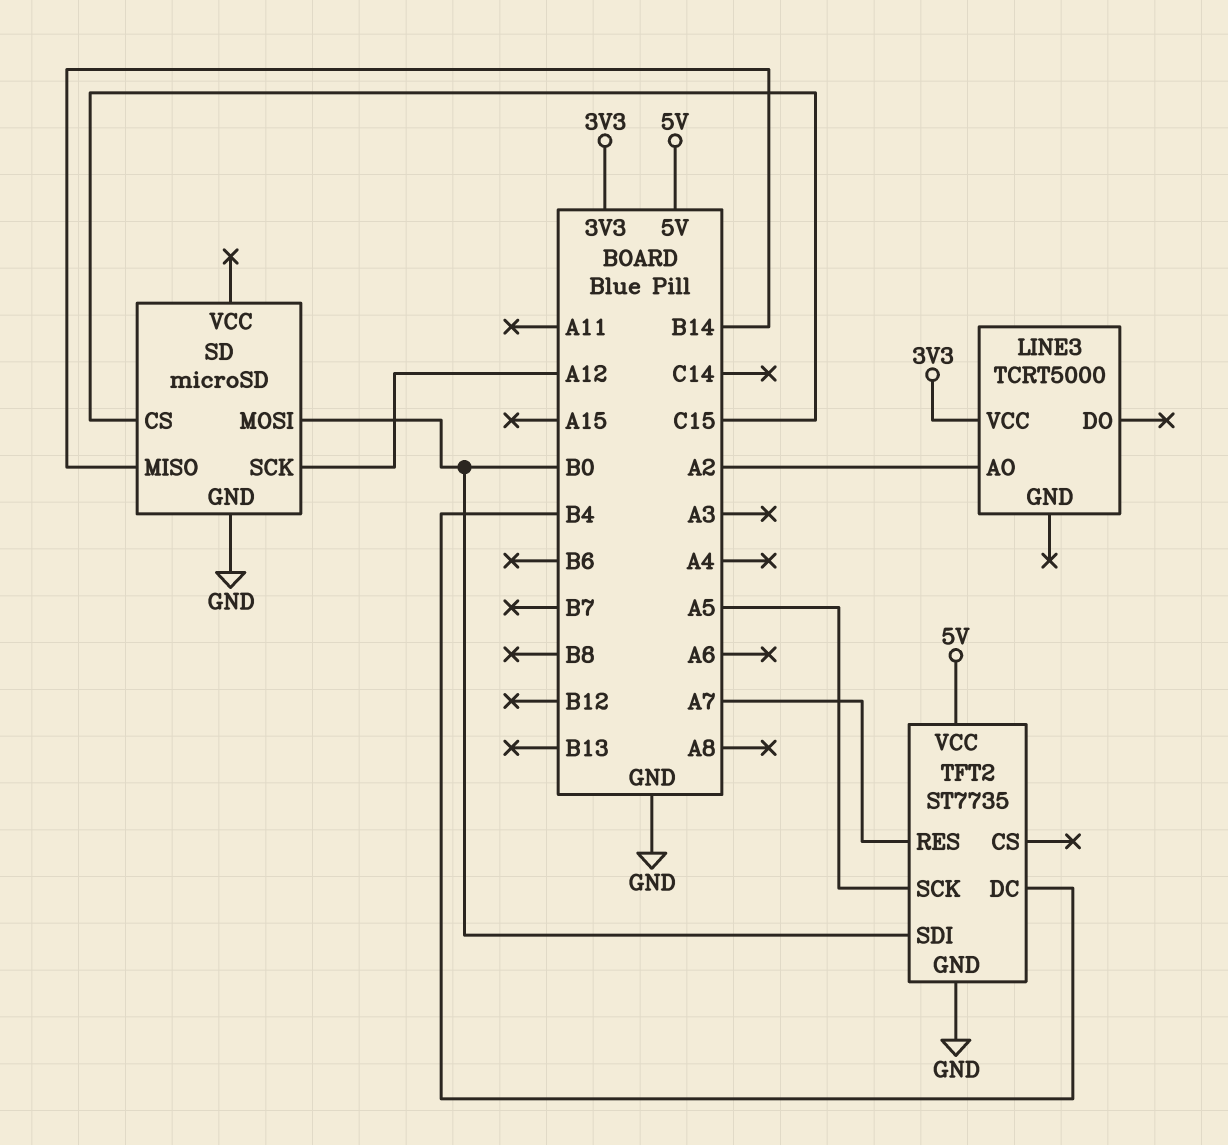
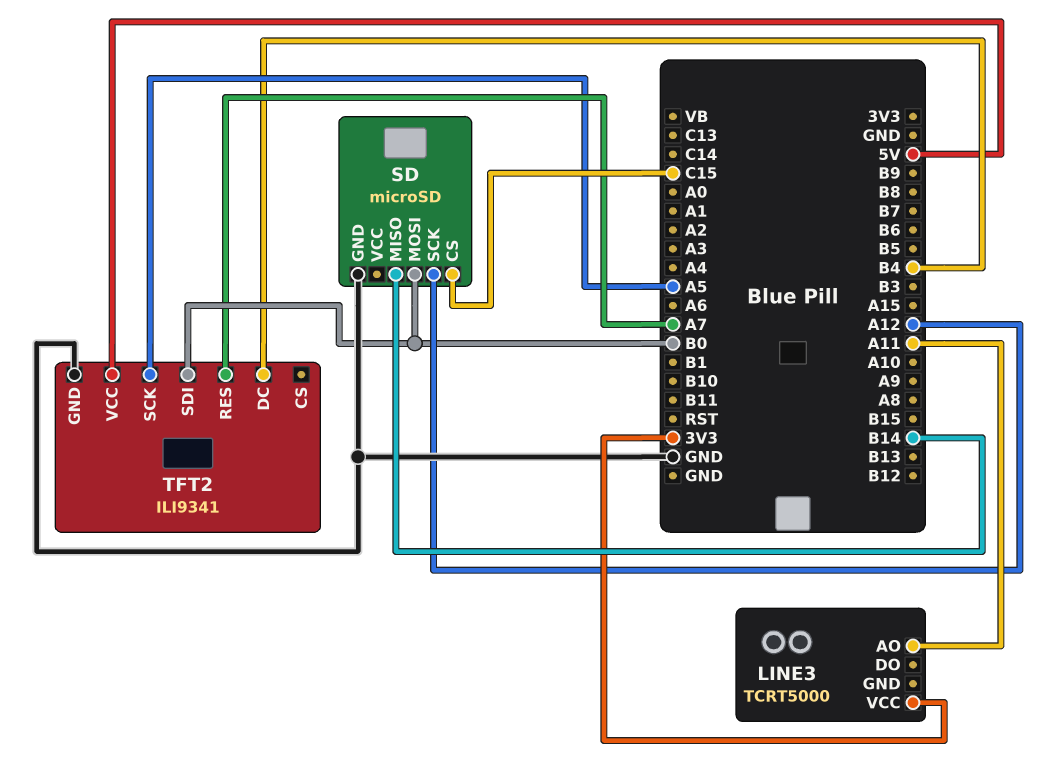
LINE3 pin AO: A2 -> A11
TFT2: ST7735 -> ILI9341

